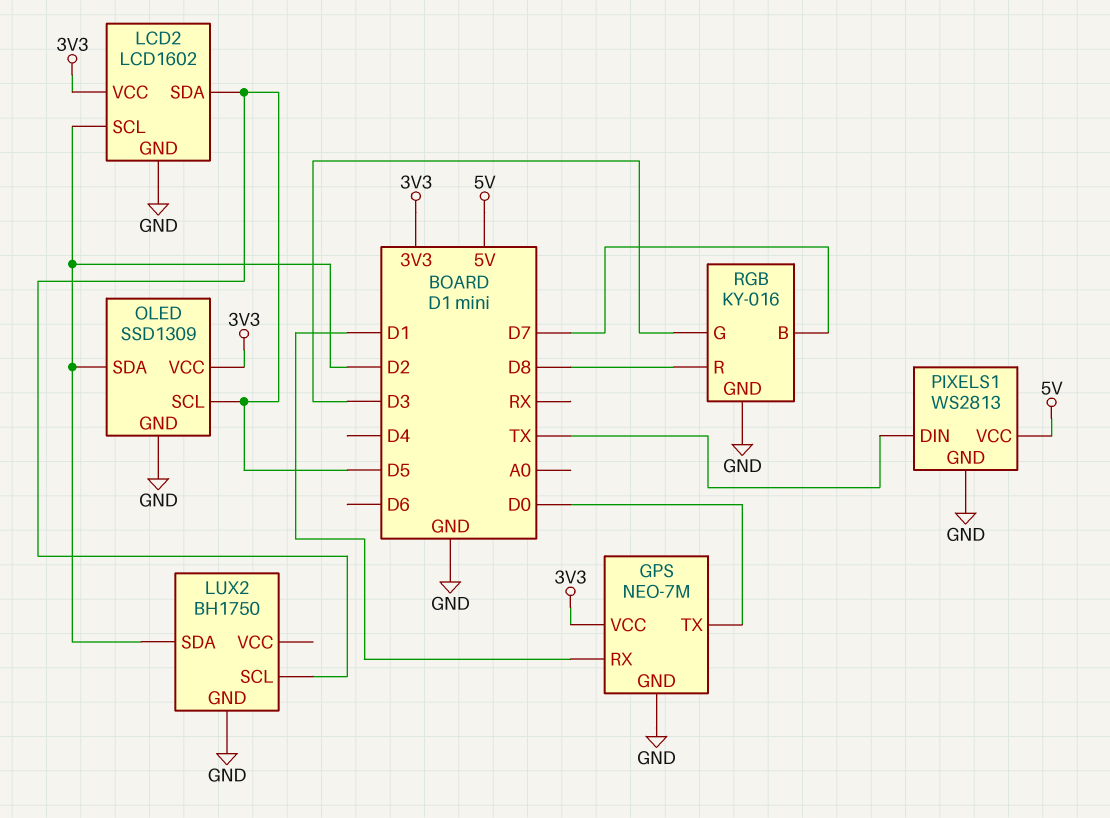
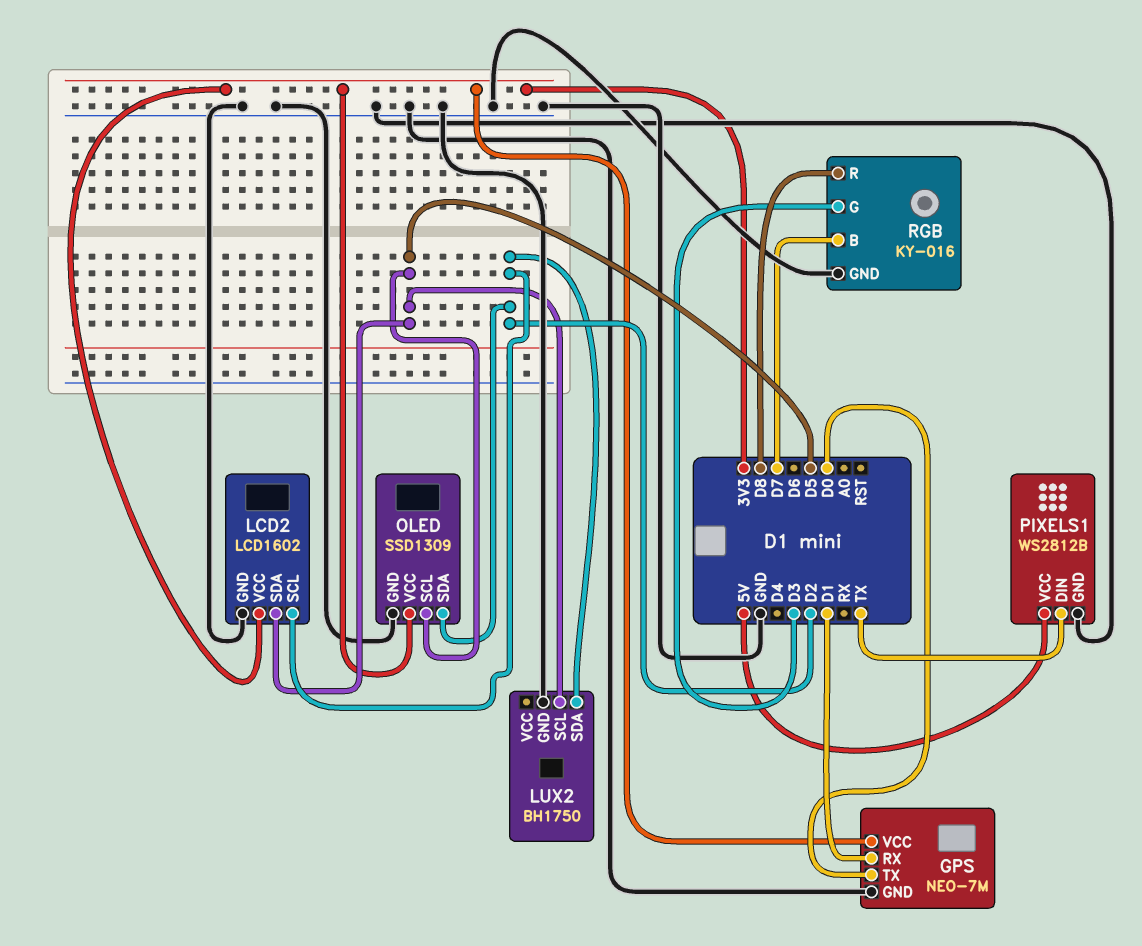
PIXELS1: WS2813 -> WS2812B

